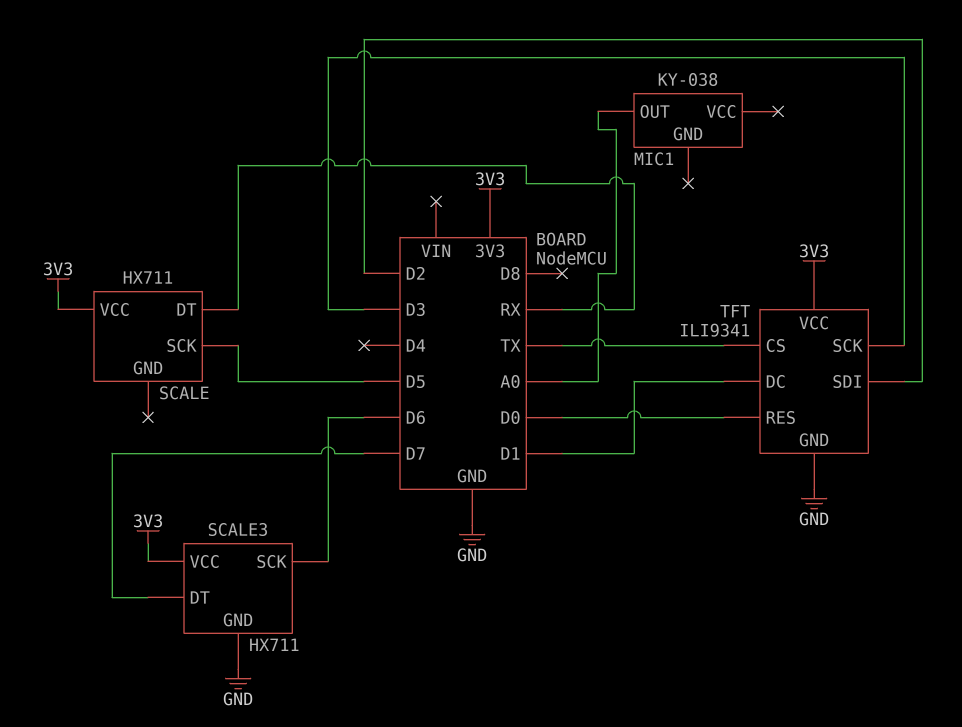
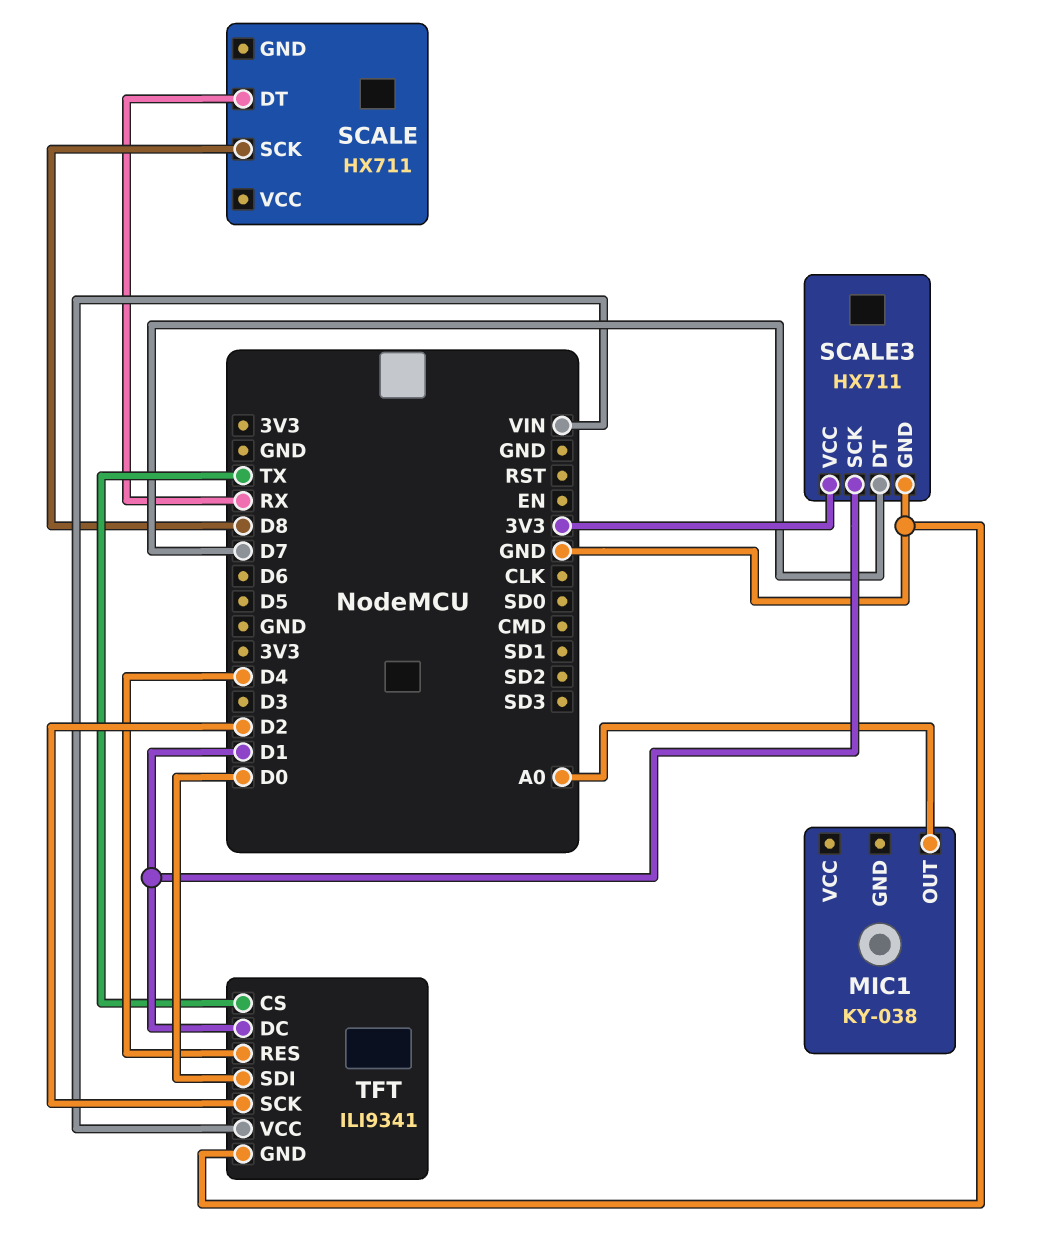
SCALE pin SCK: D5 -> D8
SCALE pin VCC: 3V3 -> none
SCALE3 pin SCK: D6 -> D1
TFT pin RES: D0 -> D4
TFT pin SCK: D3 -> D2
TFT pin SDI: D2 -> D0
TFT pin VCC: 3V3 -> VIN

